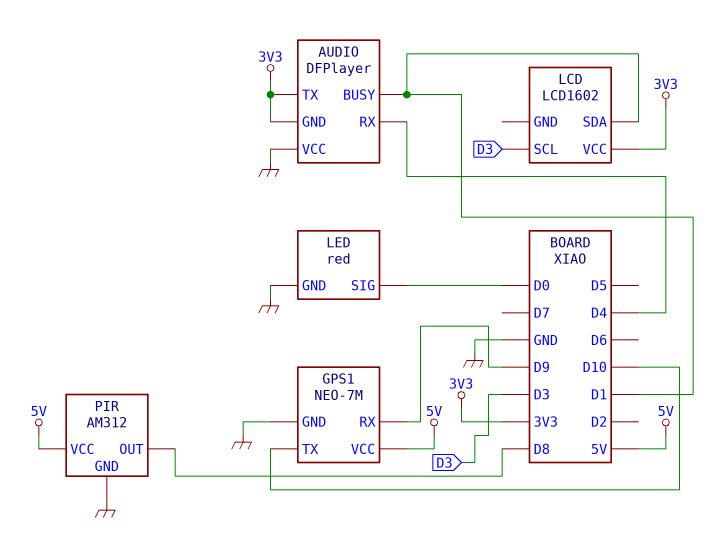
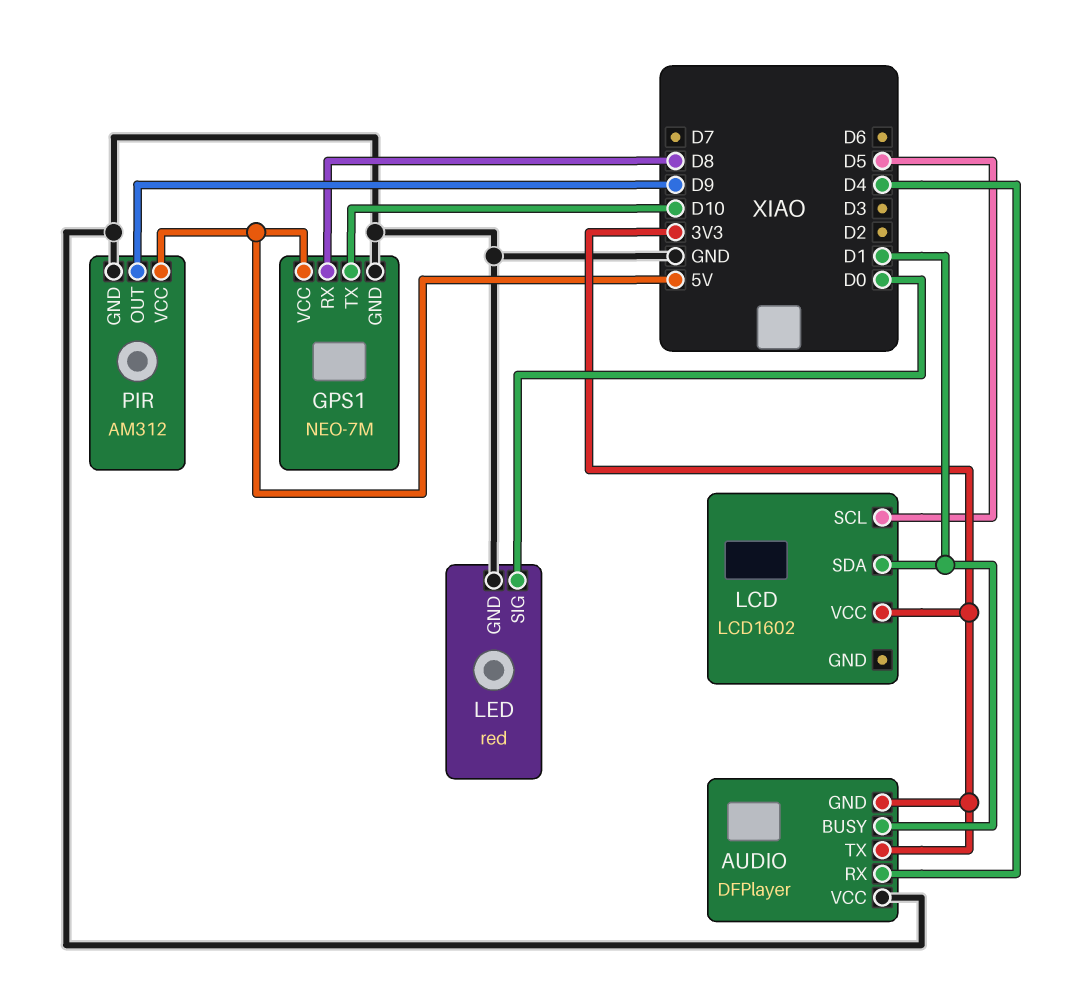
GPS1 pin RX: D9 -> D8
LCD pin SCL: D3 -> D5
PIR pin OUT: D8 -> D9

